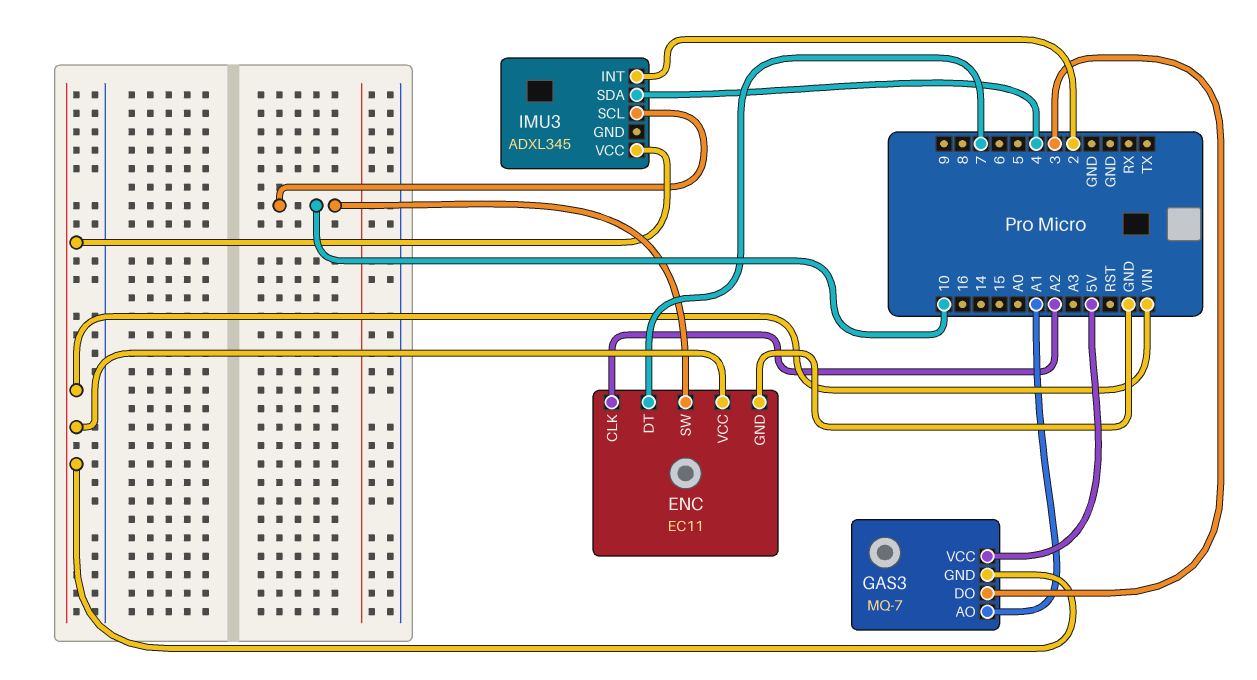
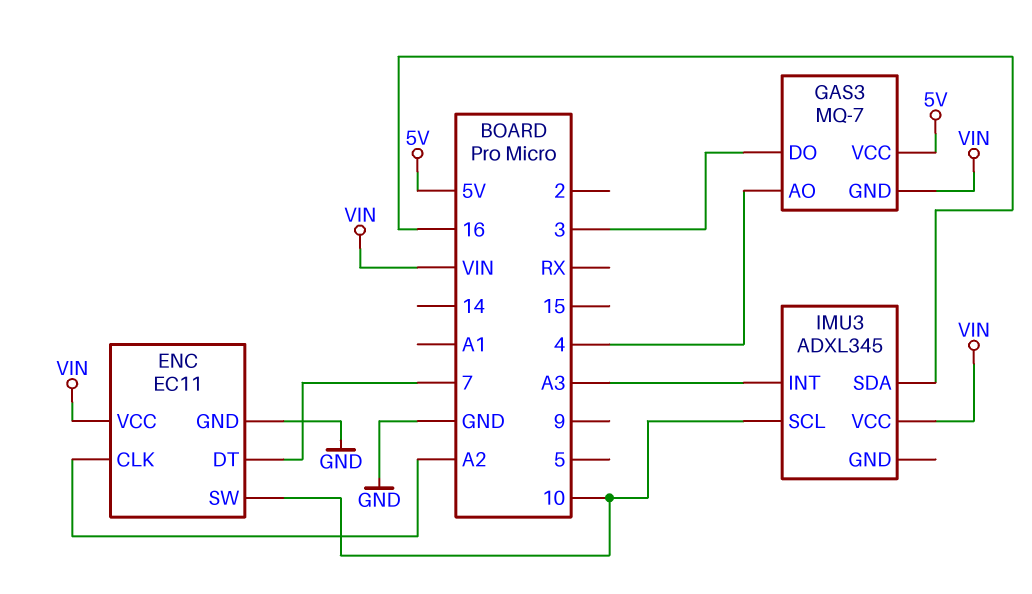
GAS3 pin AO: A1 -> 4
IMU3 pin INT: 2 -> A3
IMU3 pin SDA: 4 -> 16

